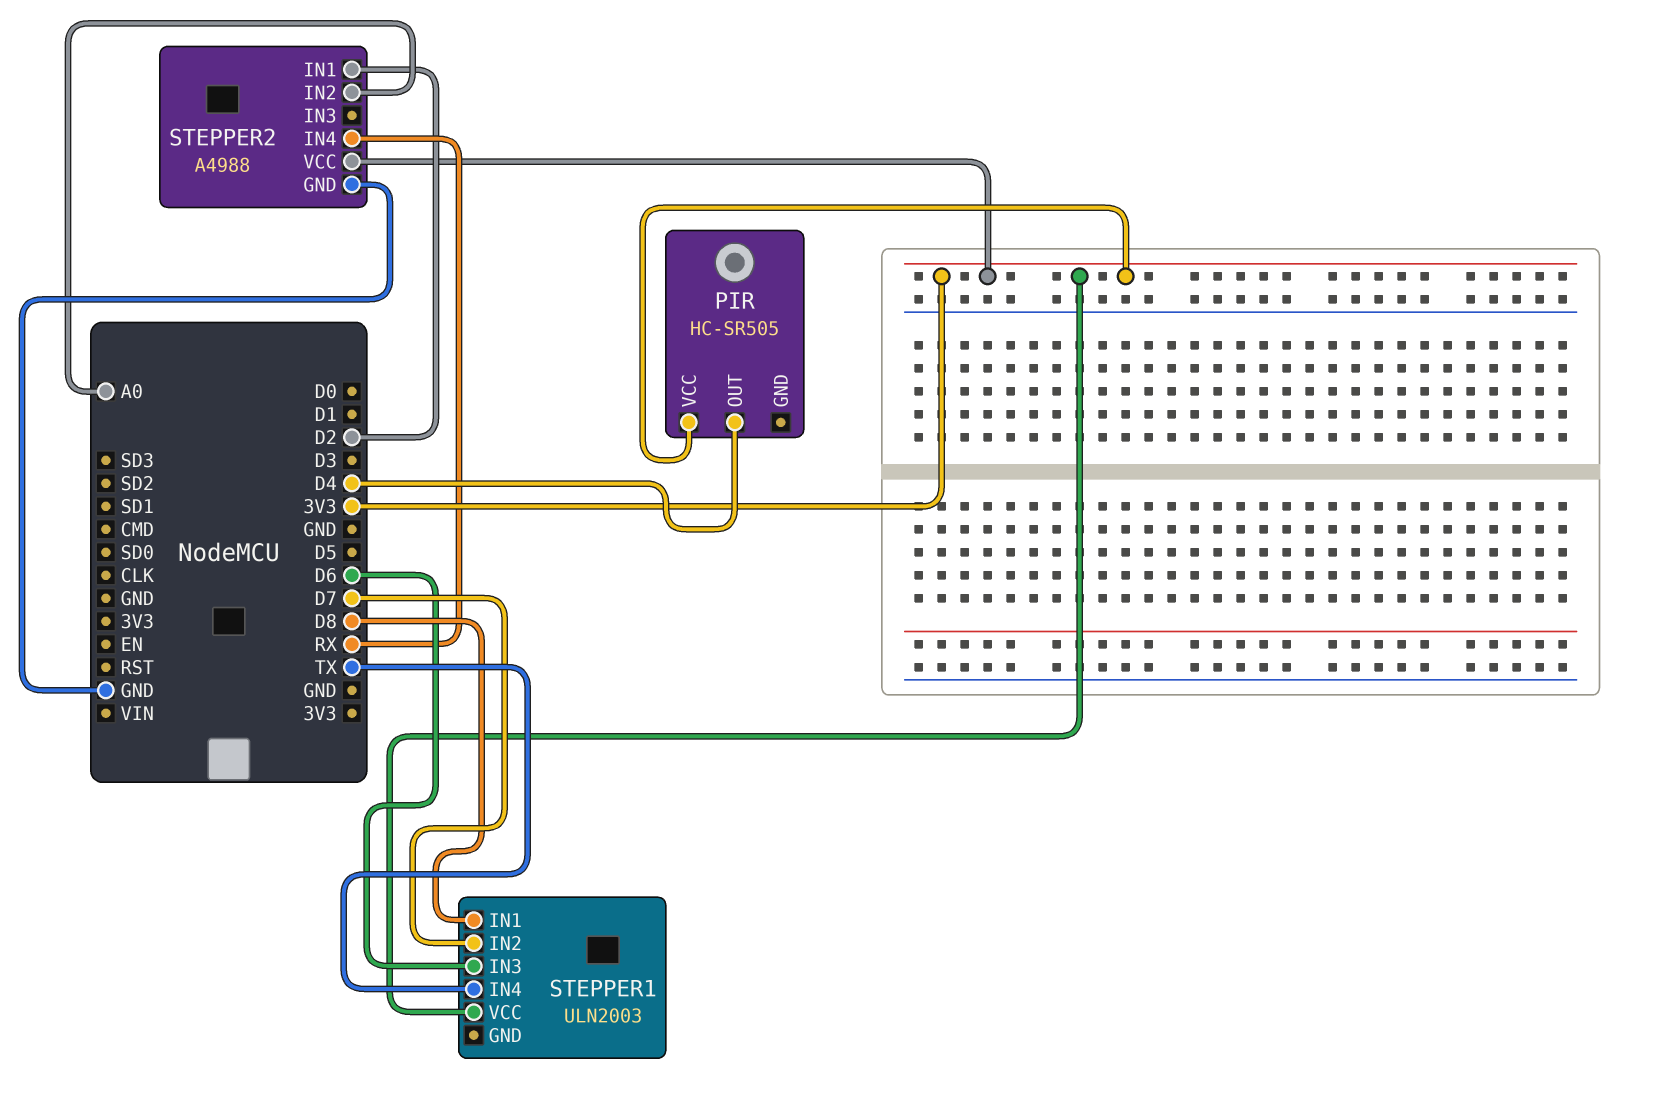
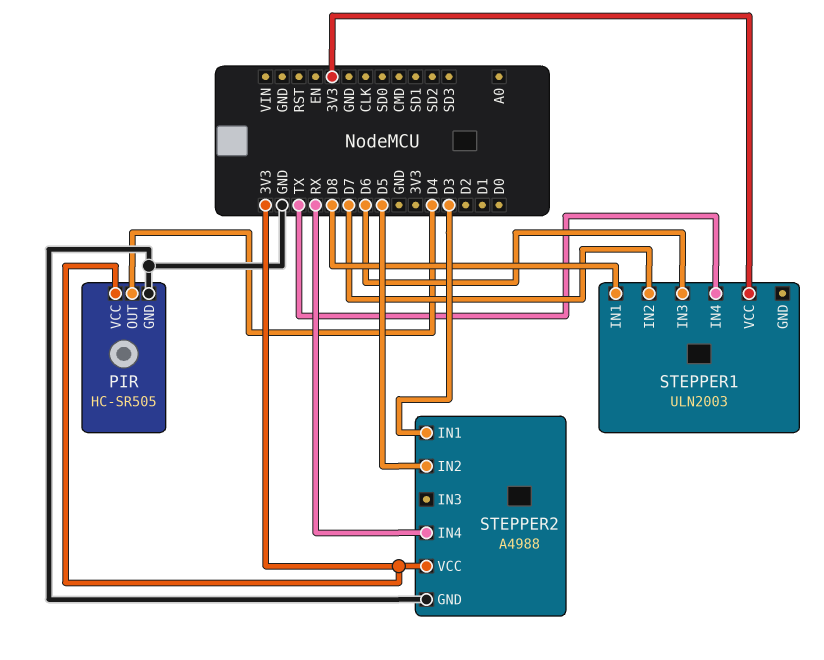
PIR pin GND: none -> GND
STEPPER2 pin IN1: D2 -> D3
STEPPER2 pin IN2: A0 -> D5

